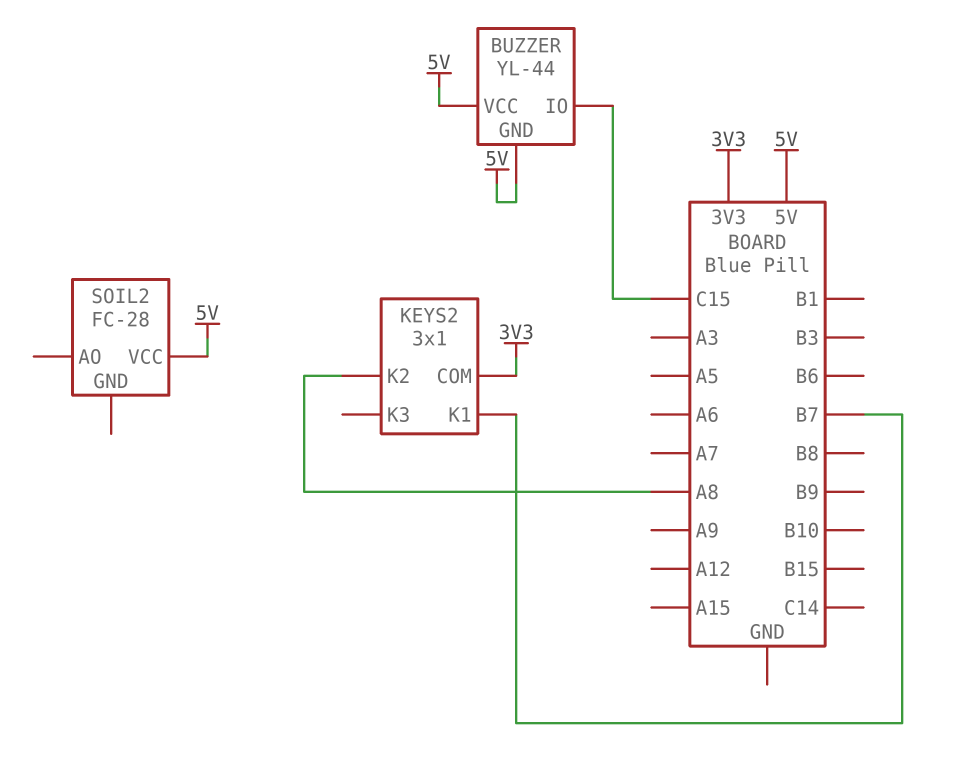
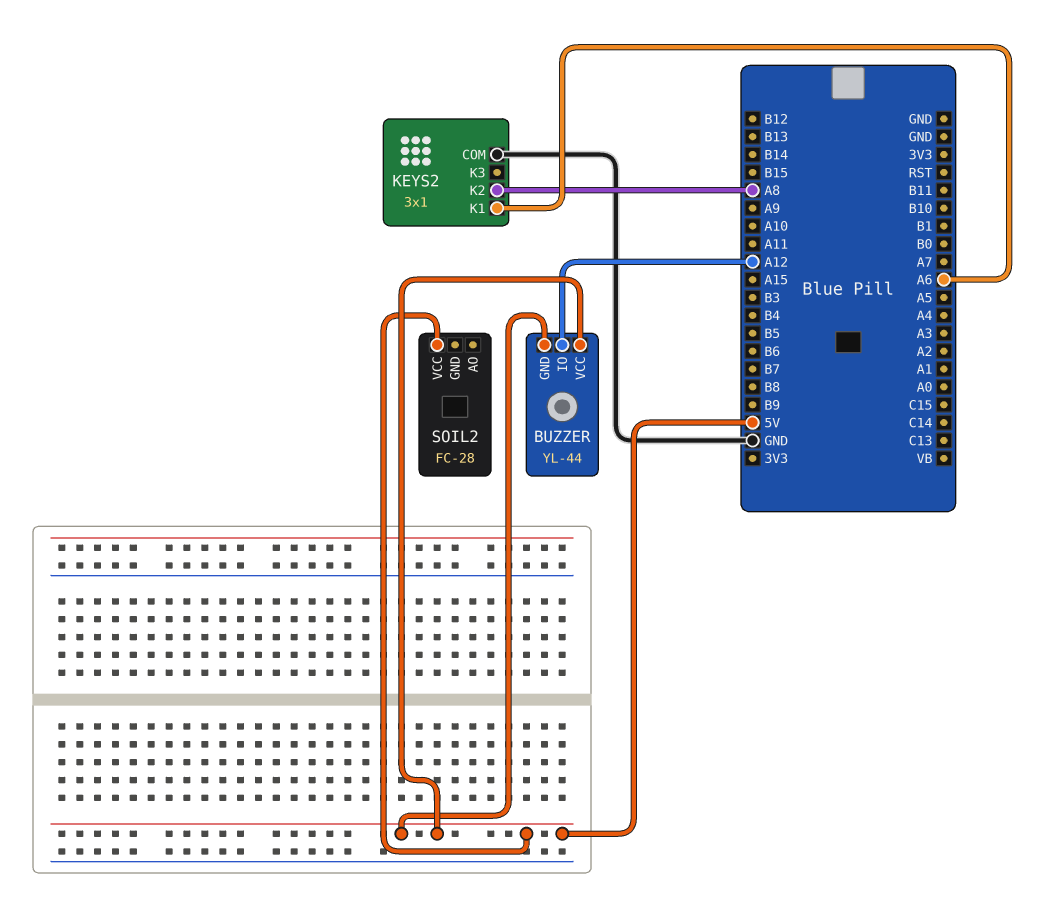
BUZZER pin IO: C15 -> A12
KEYS2 pin COM: 3V3 -> GND
KEYS2 pin K1: B7 -> A6

